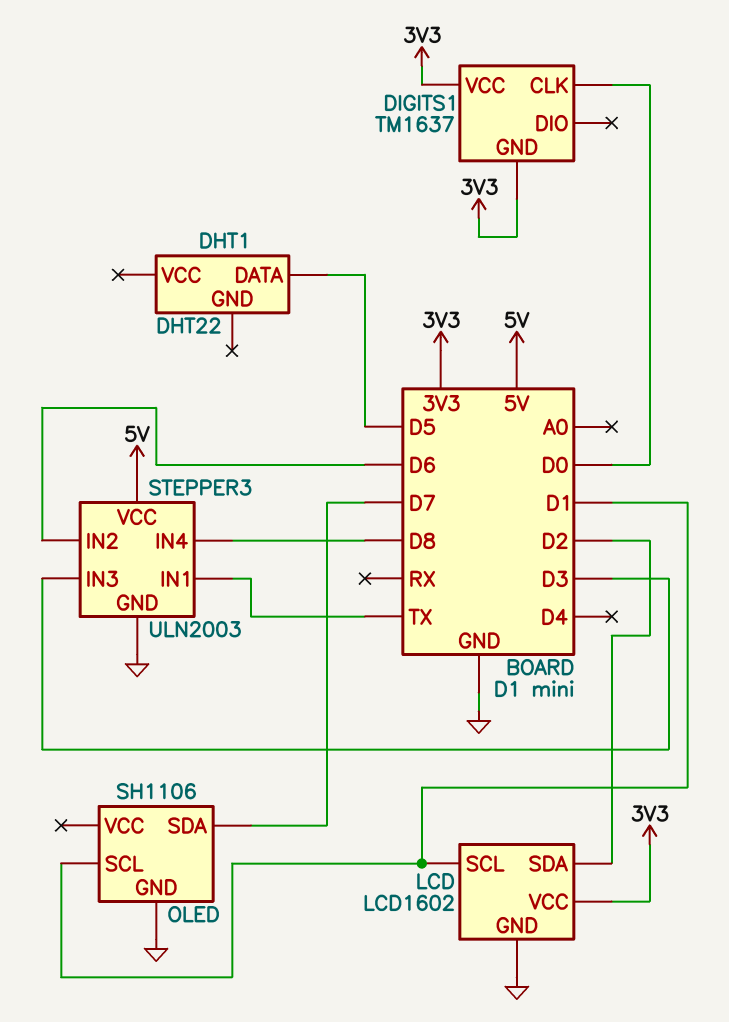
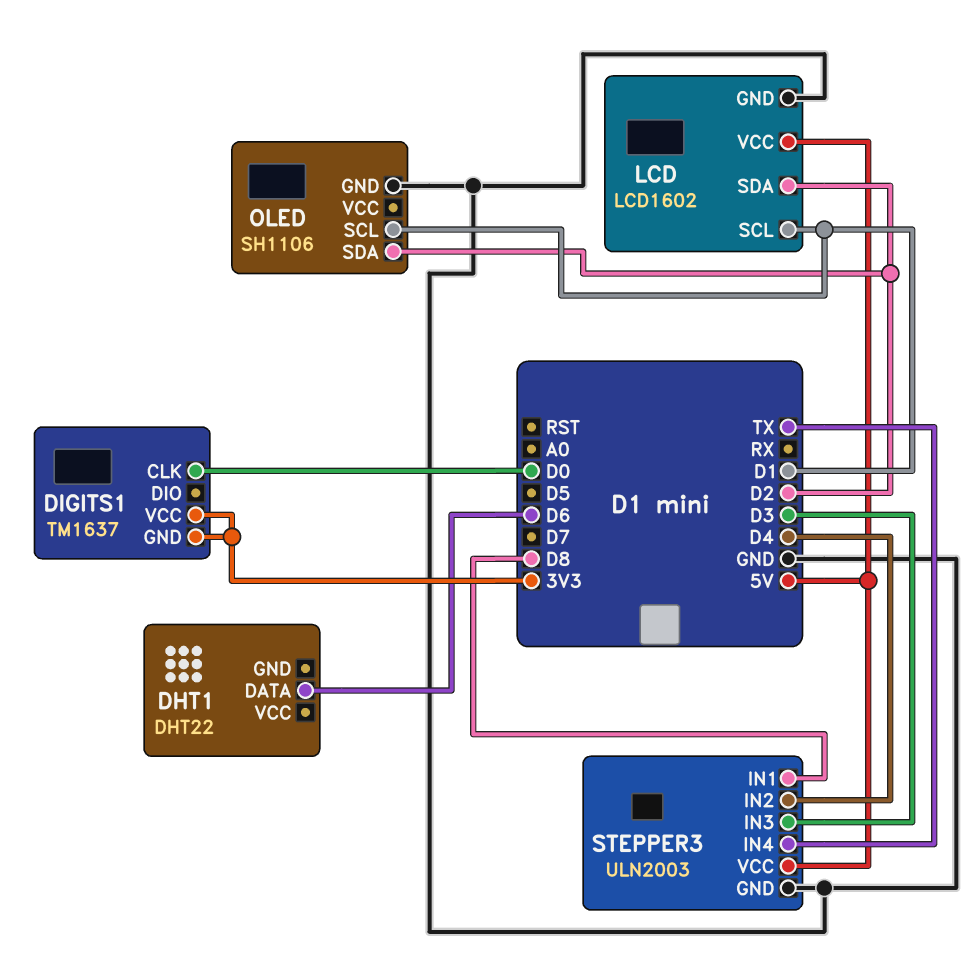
DHT1 pin DATA: D5 -> D6
LCD pin VCC: 3V3 -> 5V
OLED pin SDA: D7 -> D2
STEPPER3 pin IN1: TX -> D8
STEPPER3 pin IN2: D6 -> D4
STEPPER3 pin IN4: D8 -> TX

